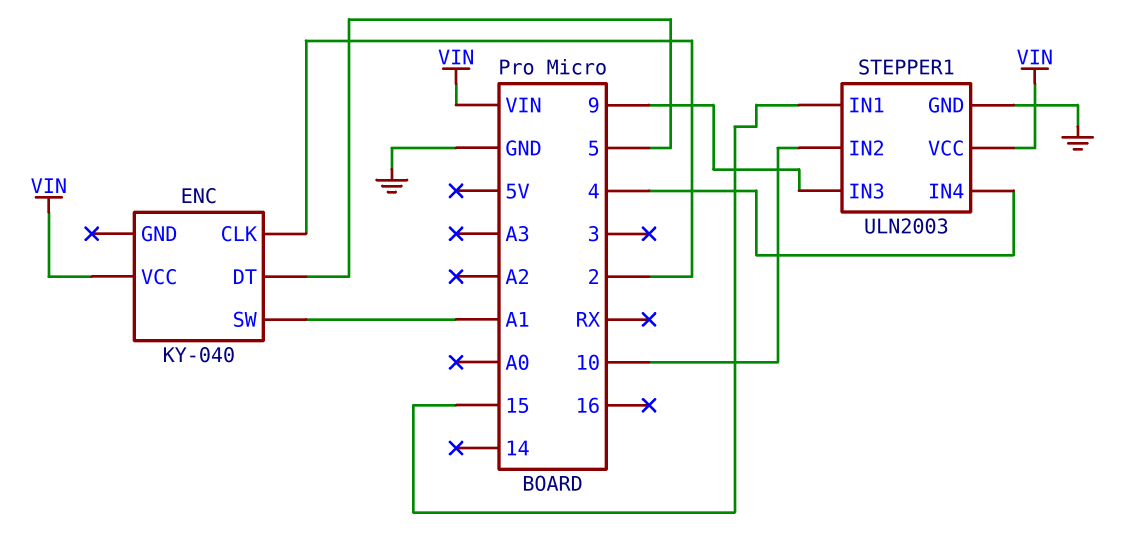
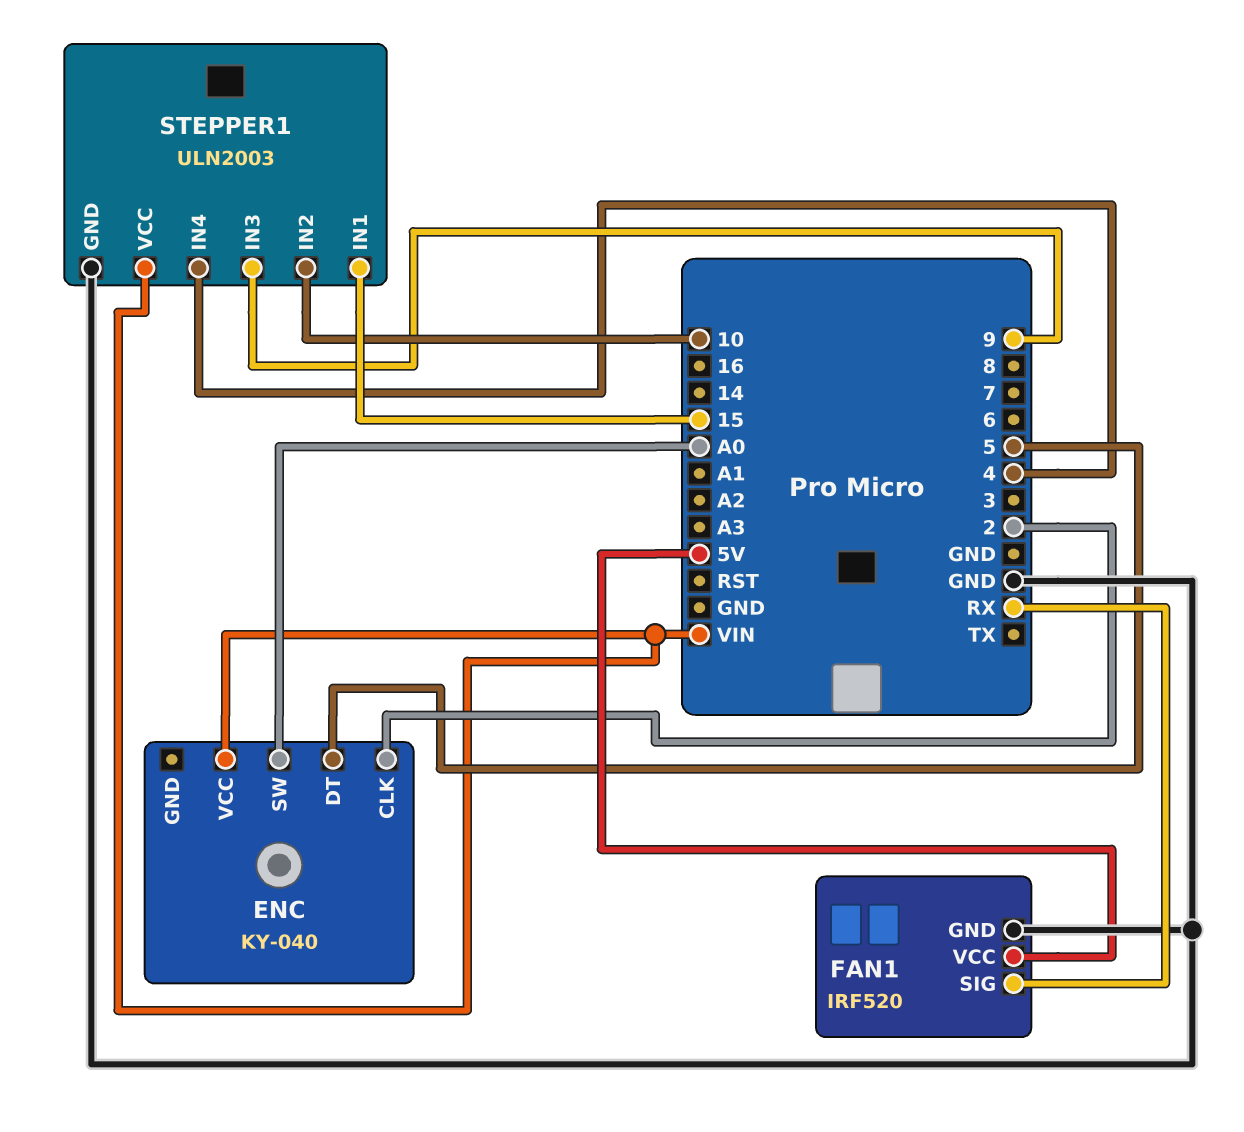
ENC pin SW: A1 -> A0
FAN1: none -> IRF520
FAN1 pin GND: none -> GND
FAN1 pin SIG: none -> RX
FAN1 pin VCC: none -> 5V

